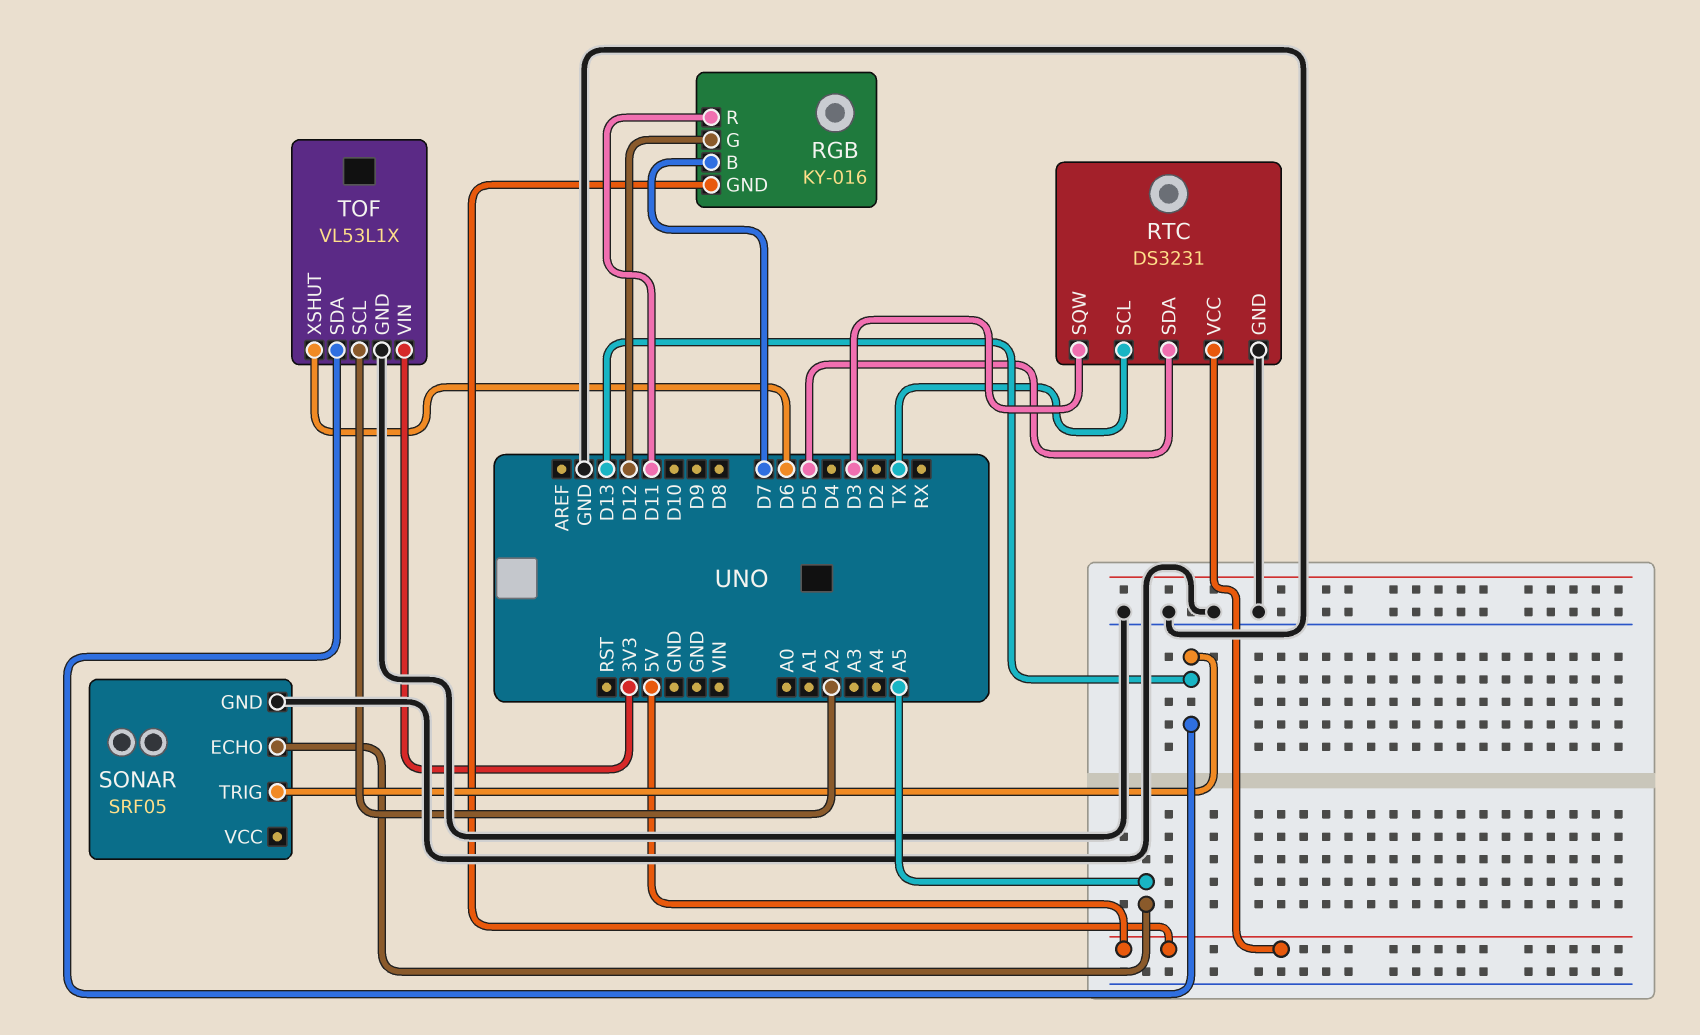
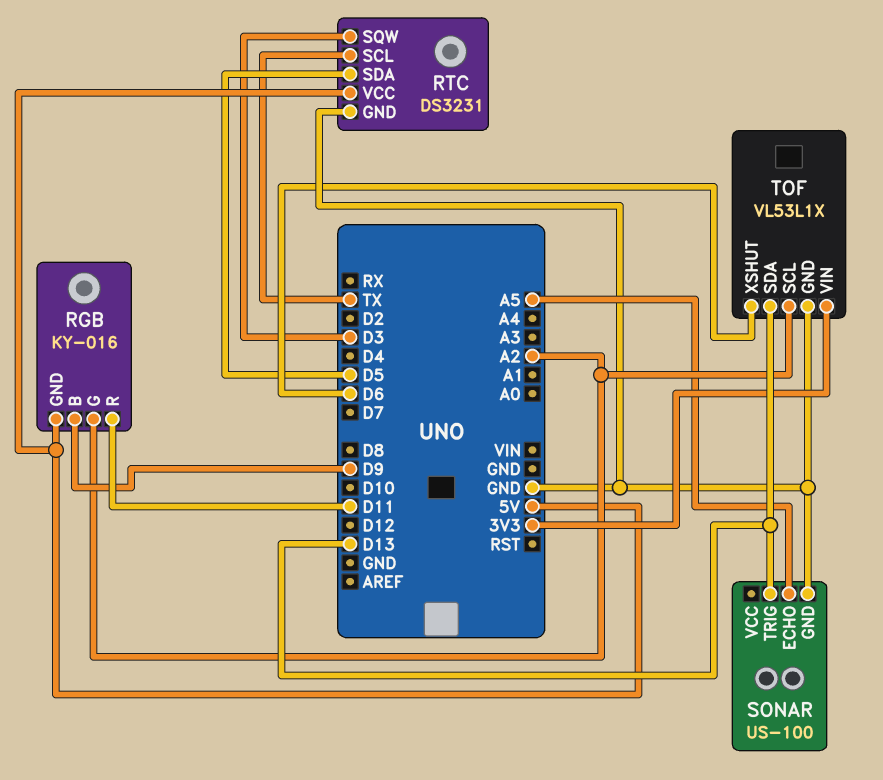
RGB pin B: D7 -> D9
RGB pin G: D12 -> A2
SONAR: SRF05 -> US-100

